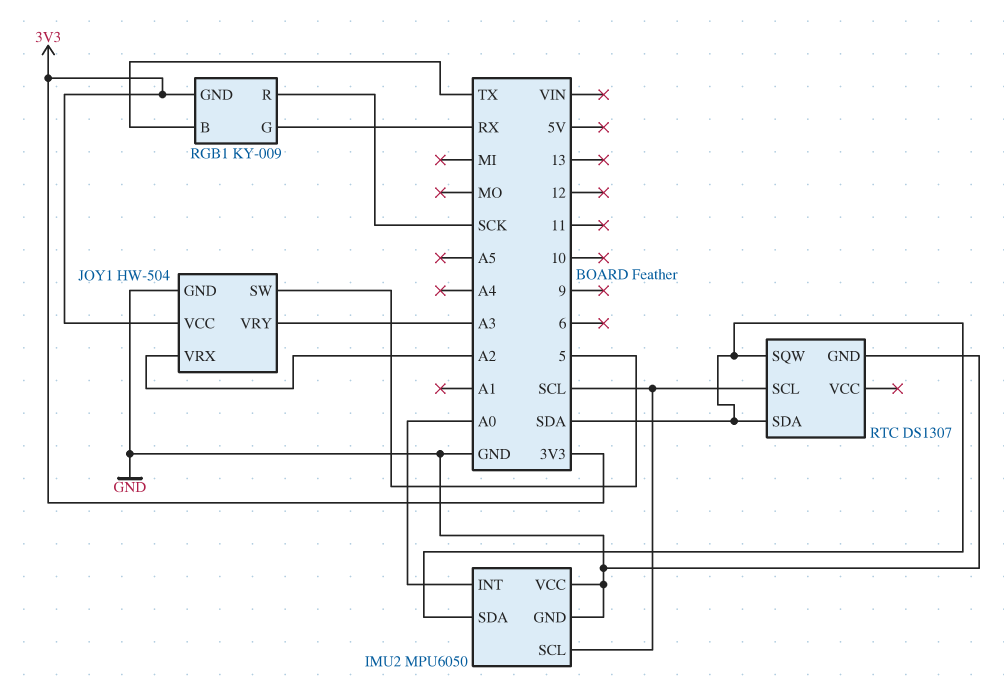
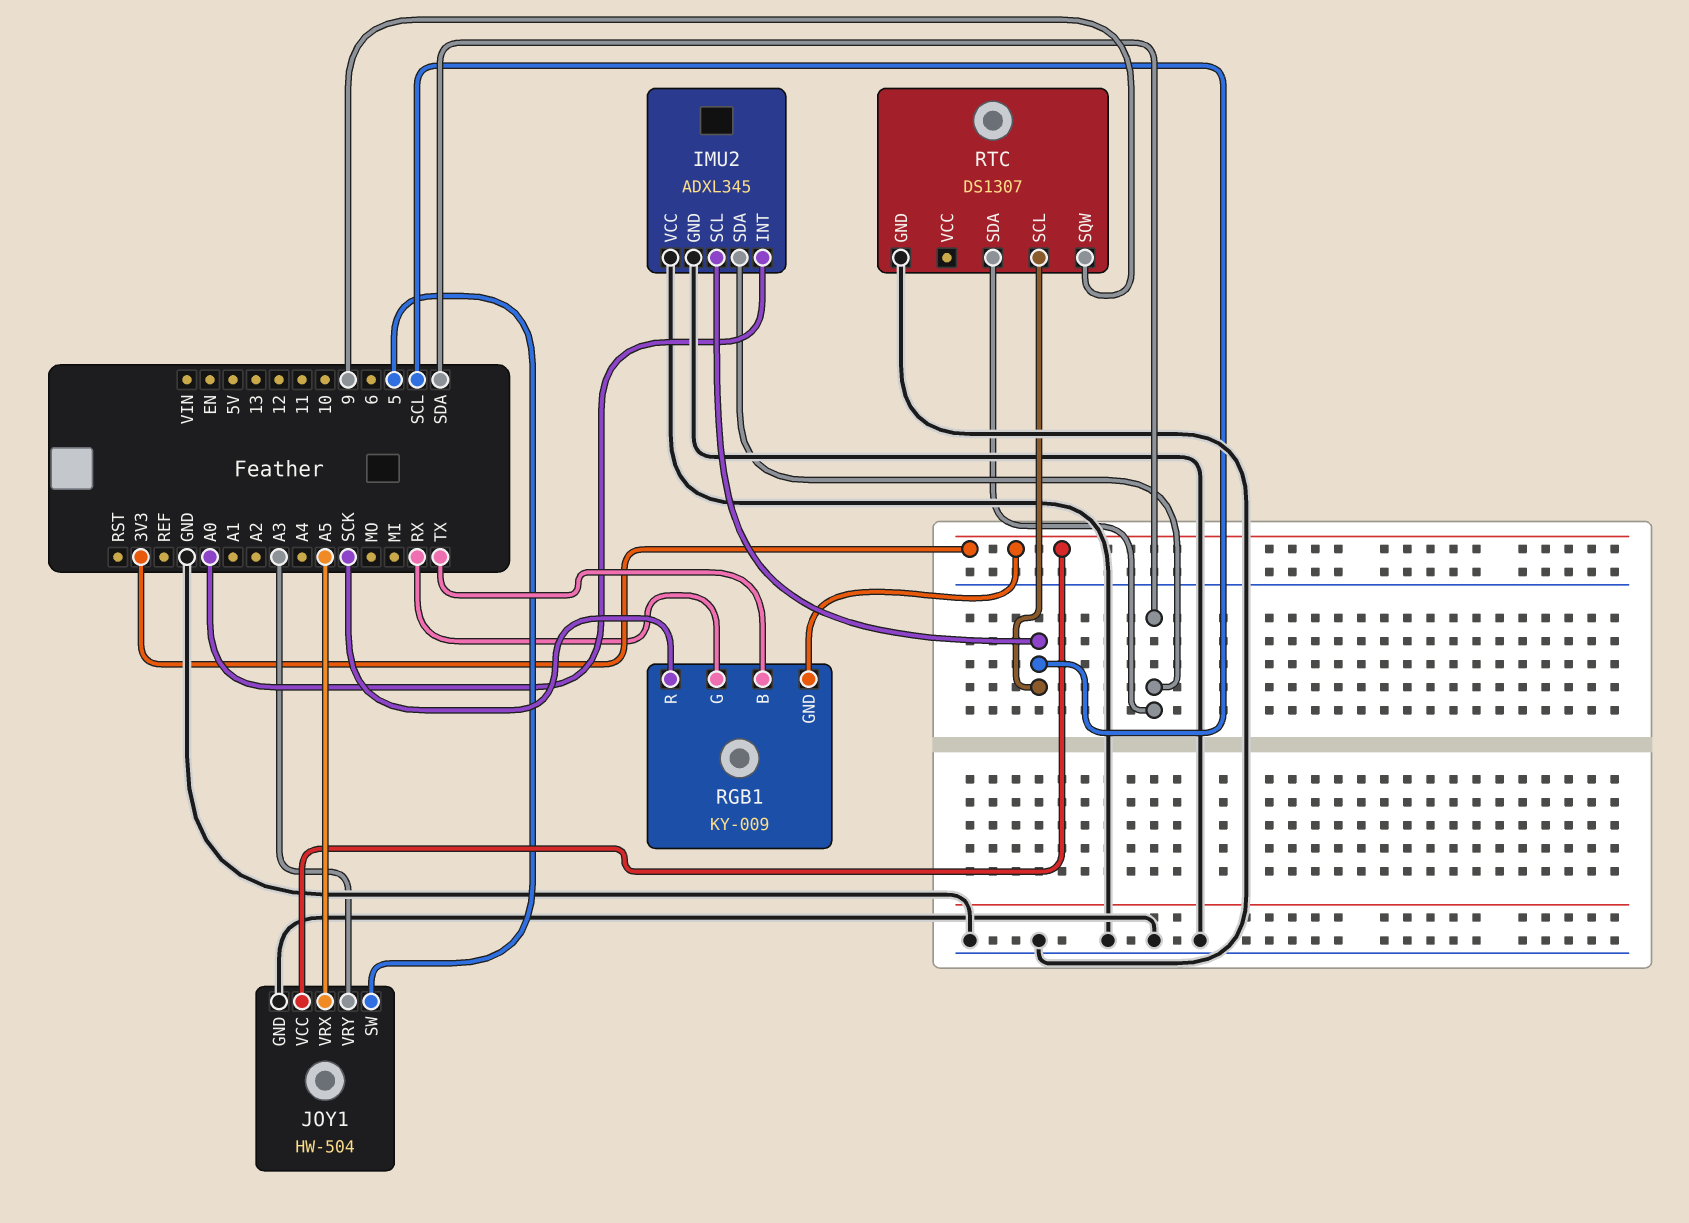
IMU2: MPU6050 -> ADXL345
JOY1 pin VRX: A2 -> A5
RTC pin SQW: SDA -> 9

